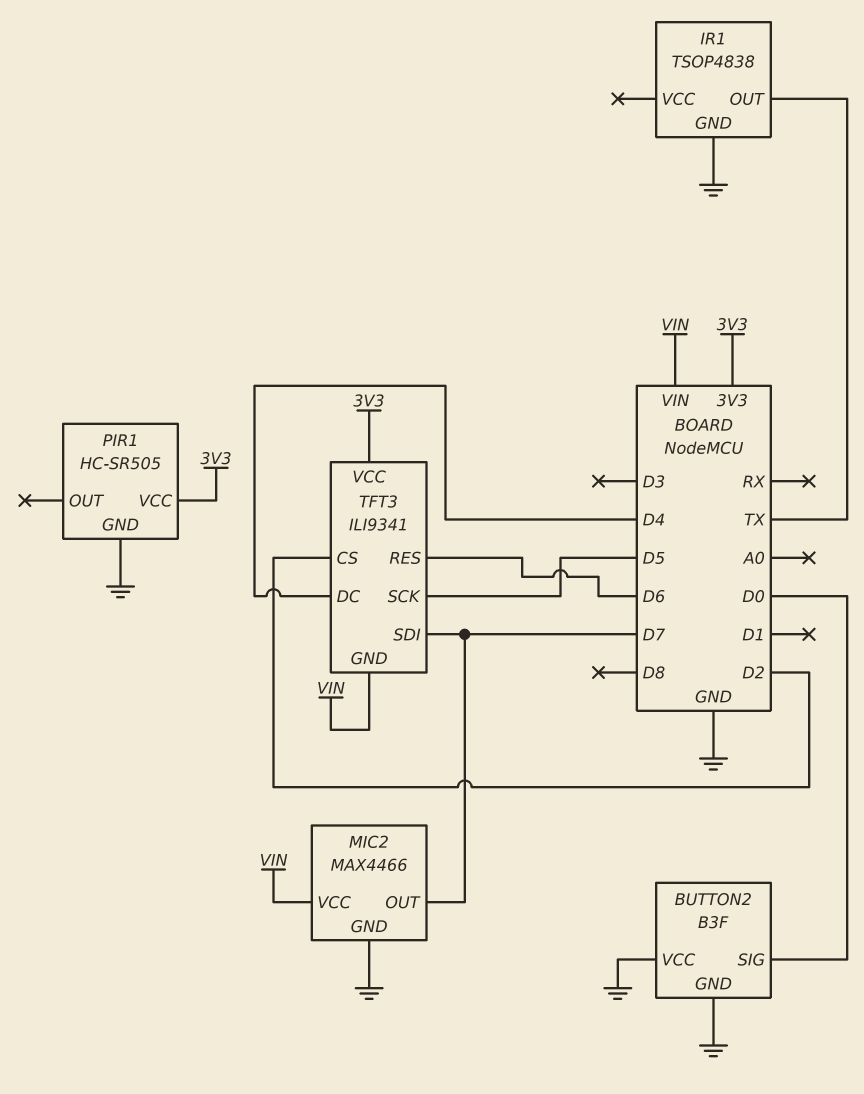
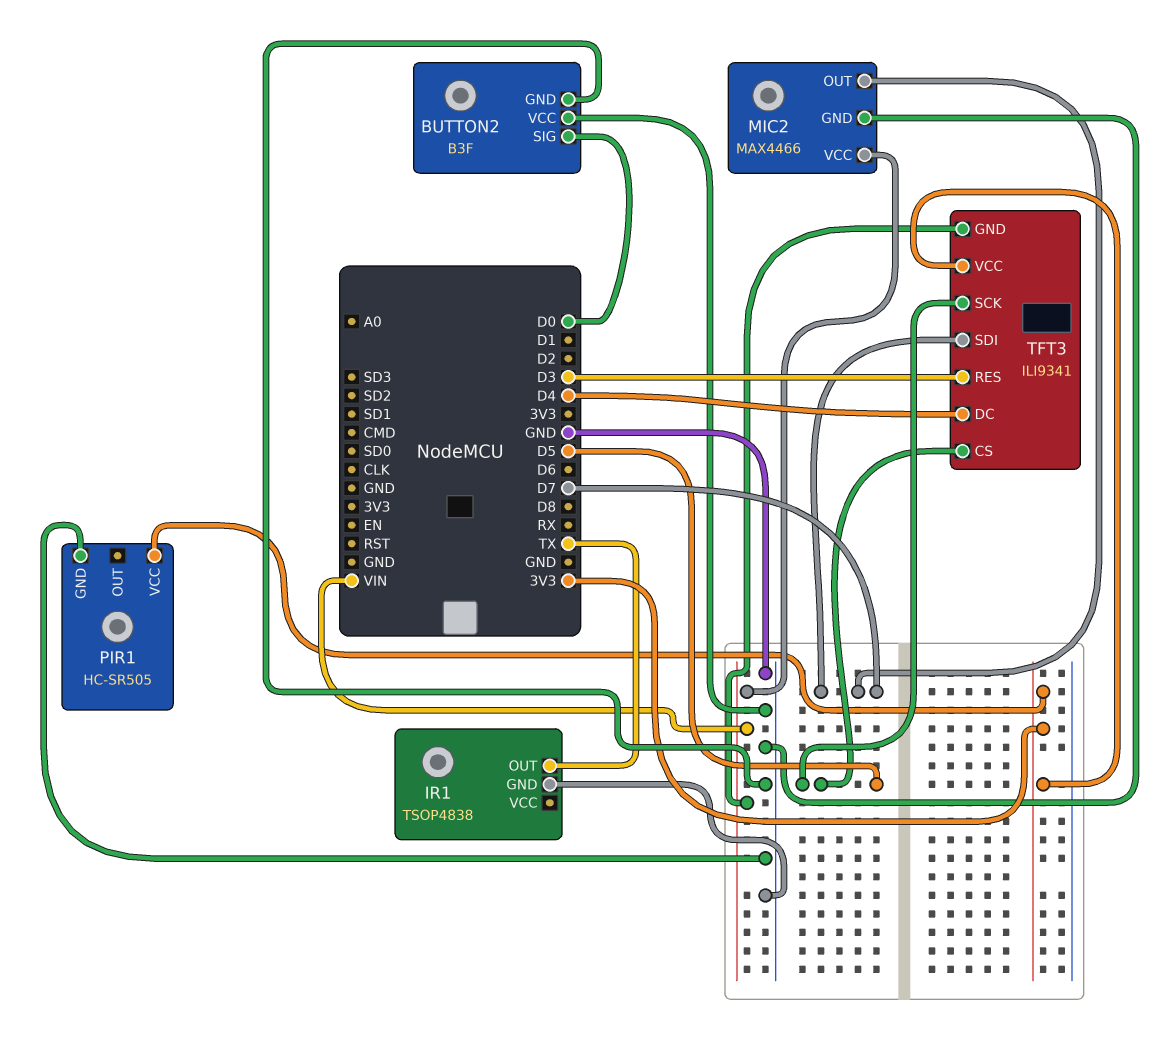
TFT3 pin CS: D2 -> D5
TFT3 pin RES: D6 -> D3

